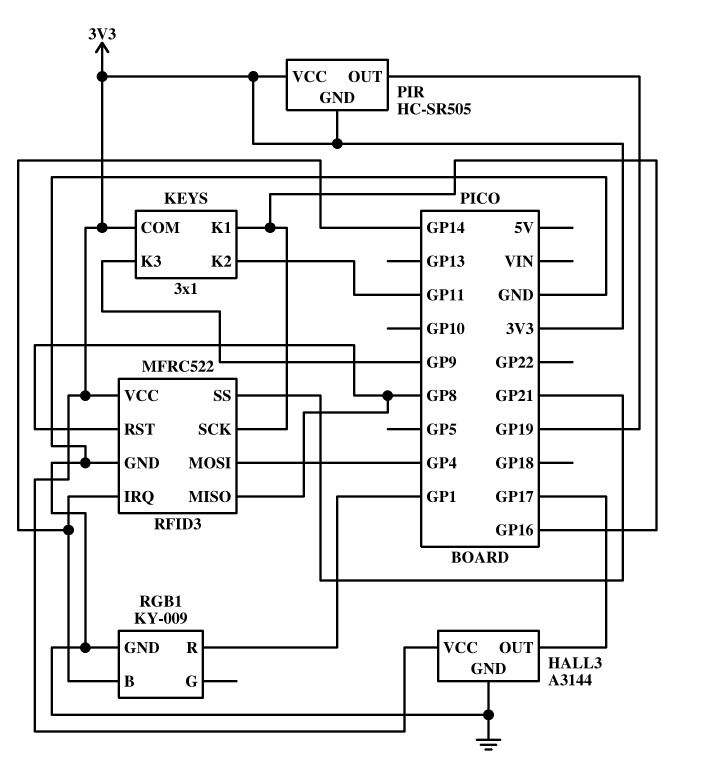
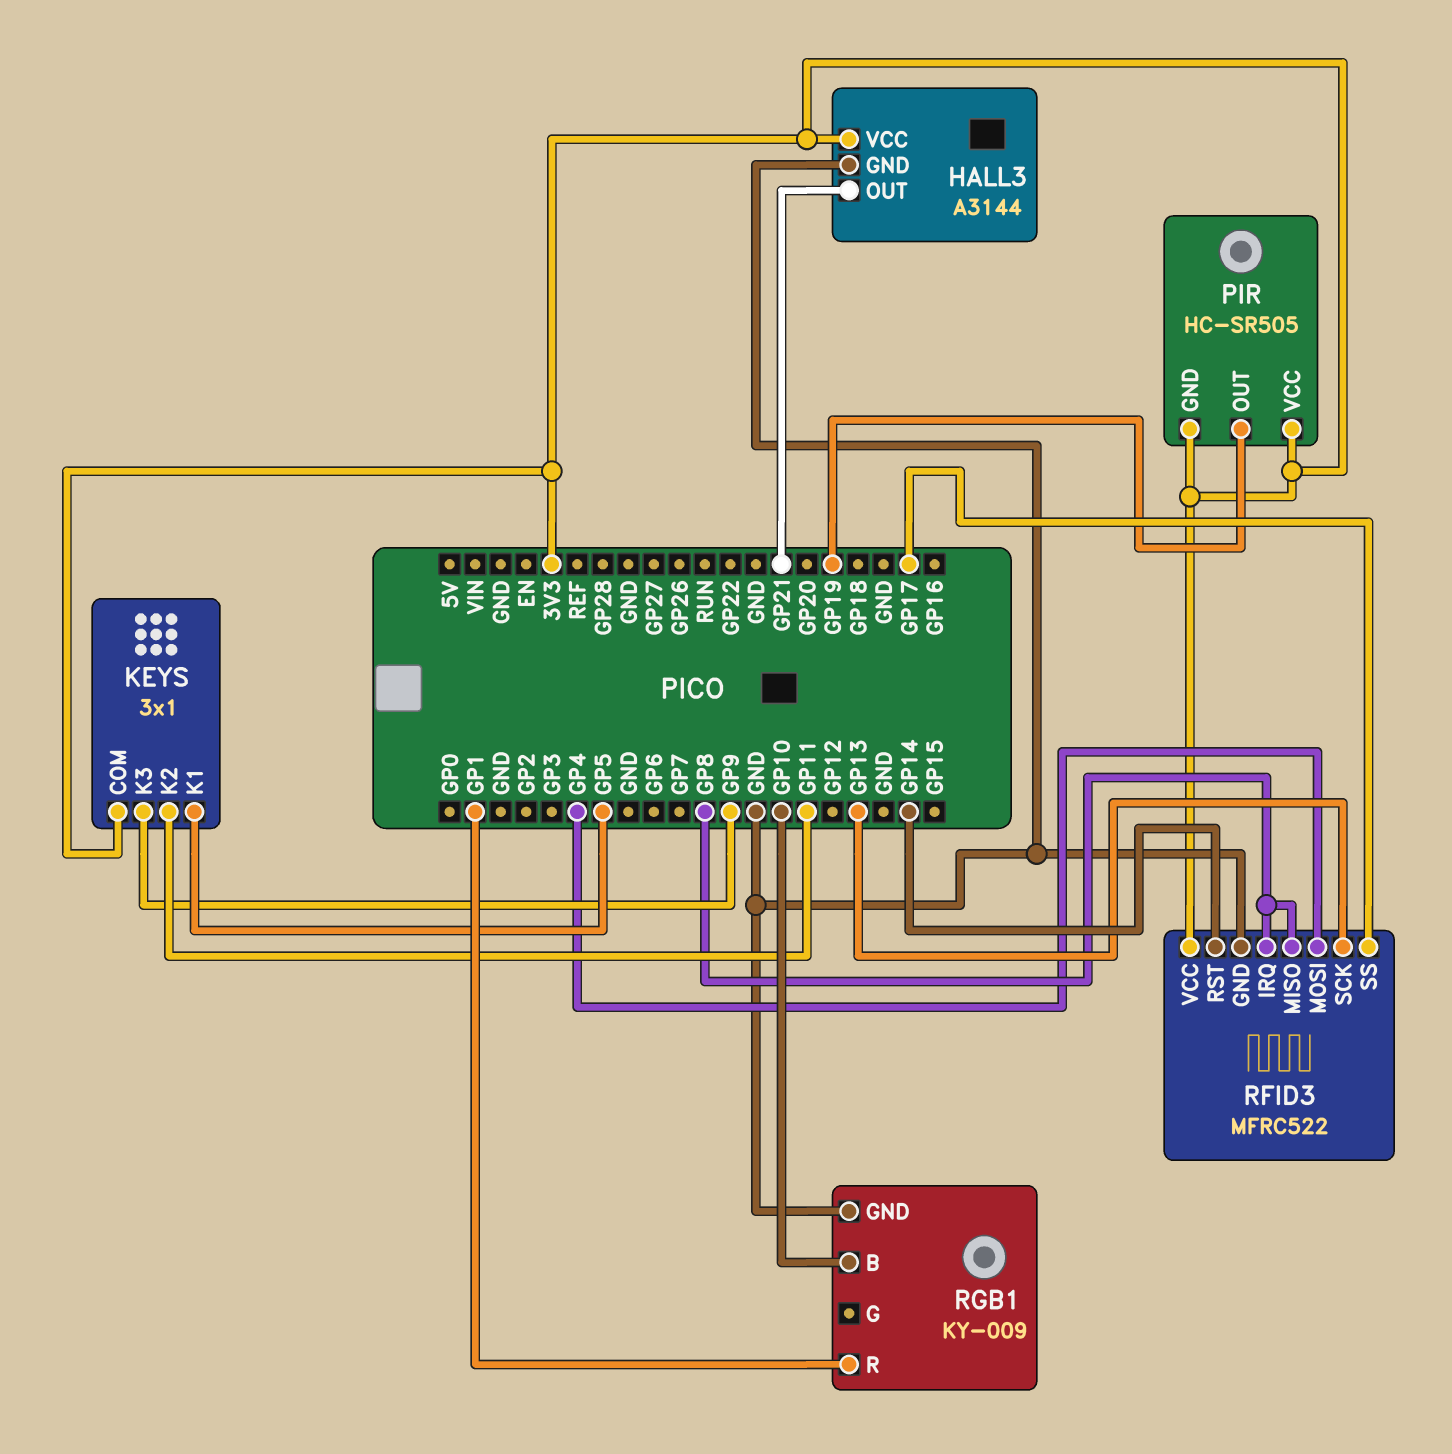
HALL3 pin OUT: GP17 -> GP21
KEYS pin K1: GP16 -> GP5
RFID3 pin IRQ: GP14 -> GP8
RFID3 pin RST: GP8 -> GP14
RFID3 pin SCK: GP16 -> GP13
RFID3 pin SS: GP21 -> GP17
RGB1 pin B: GP14 -> GP10

